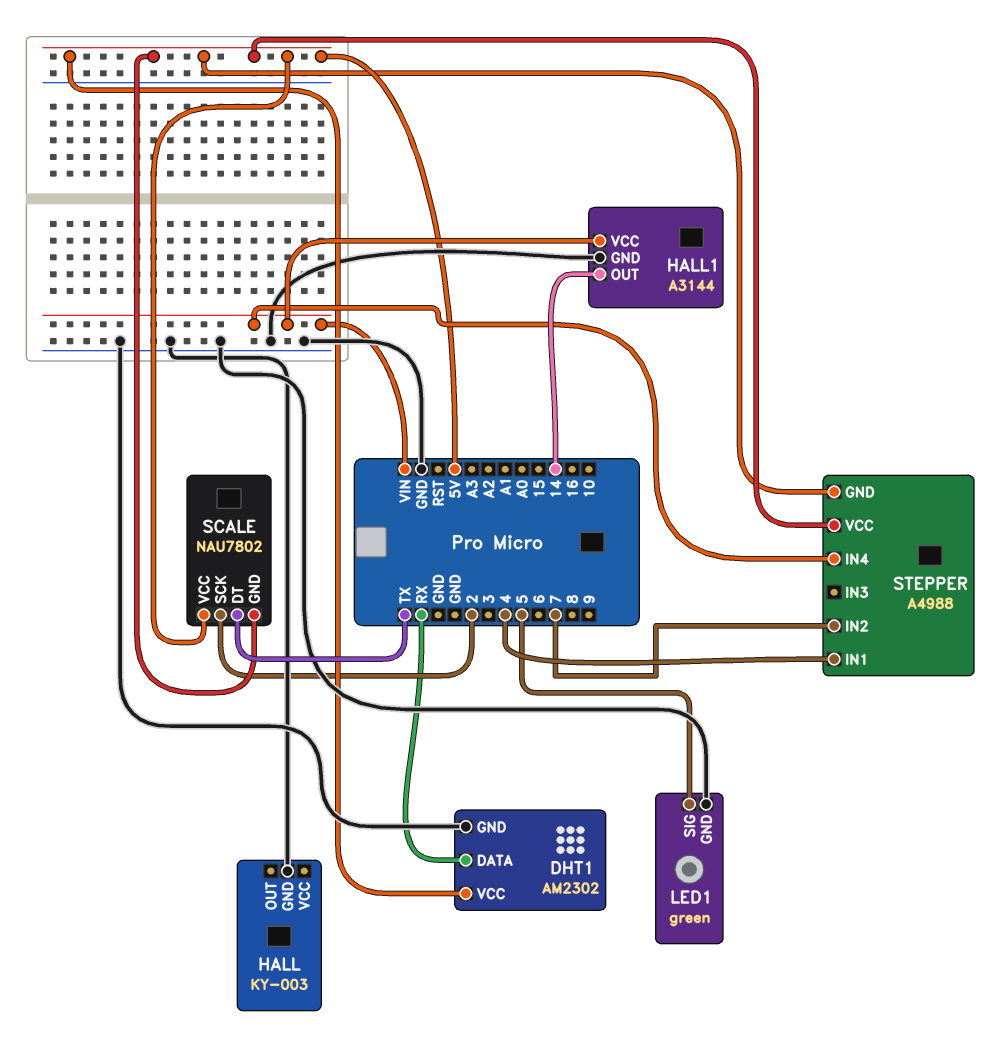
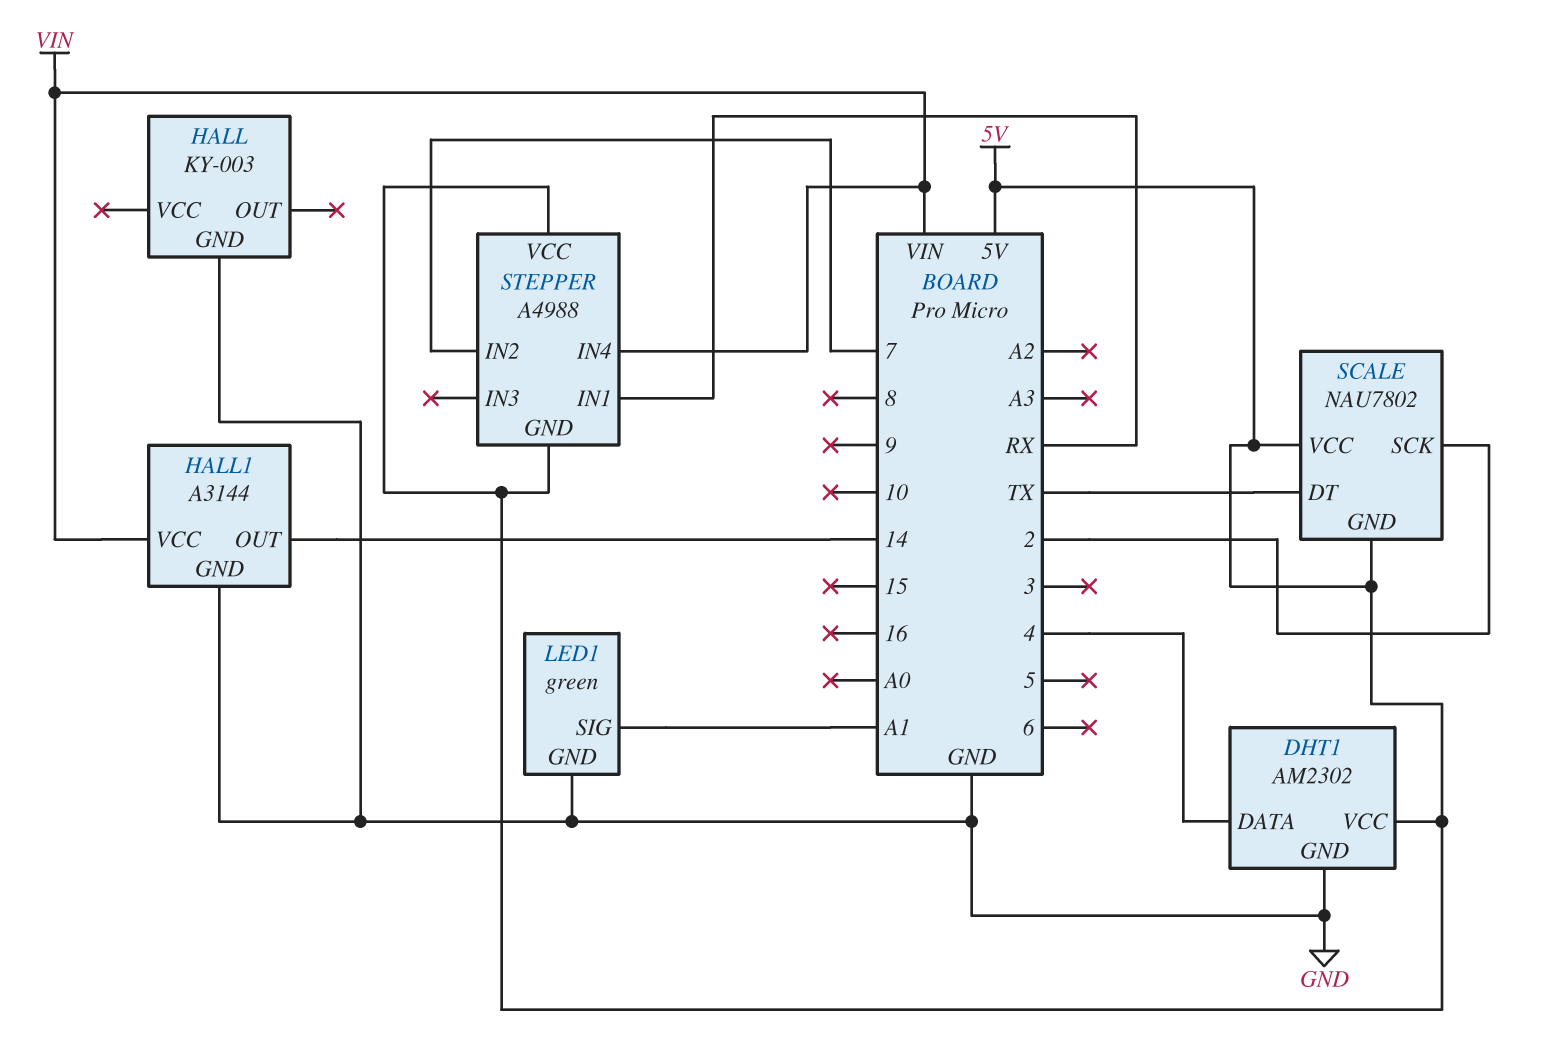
DHT1 pin DATA: RX -> 4
LED1 pin SIG: 5 -> A1
STEPPER pin IN1: 4 -> RX

